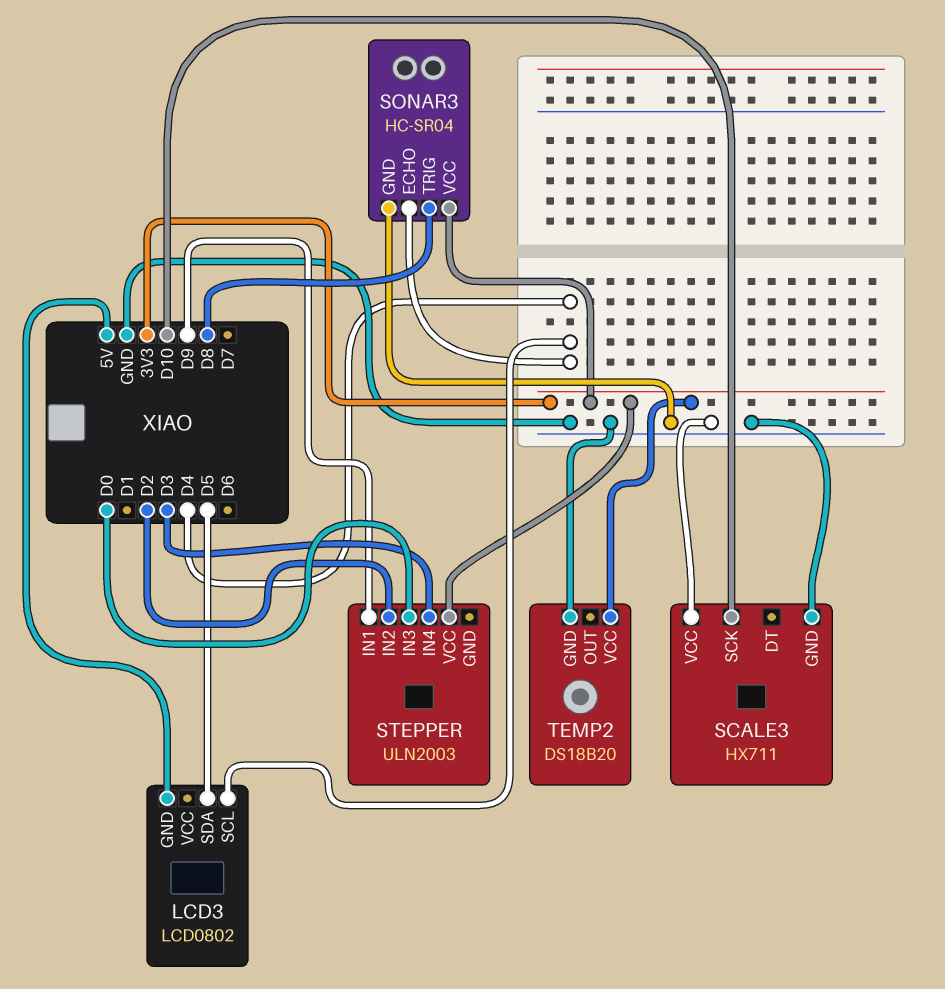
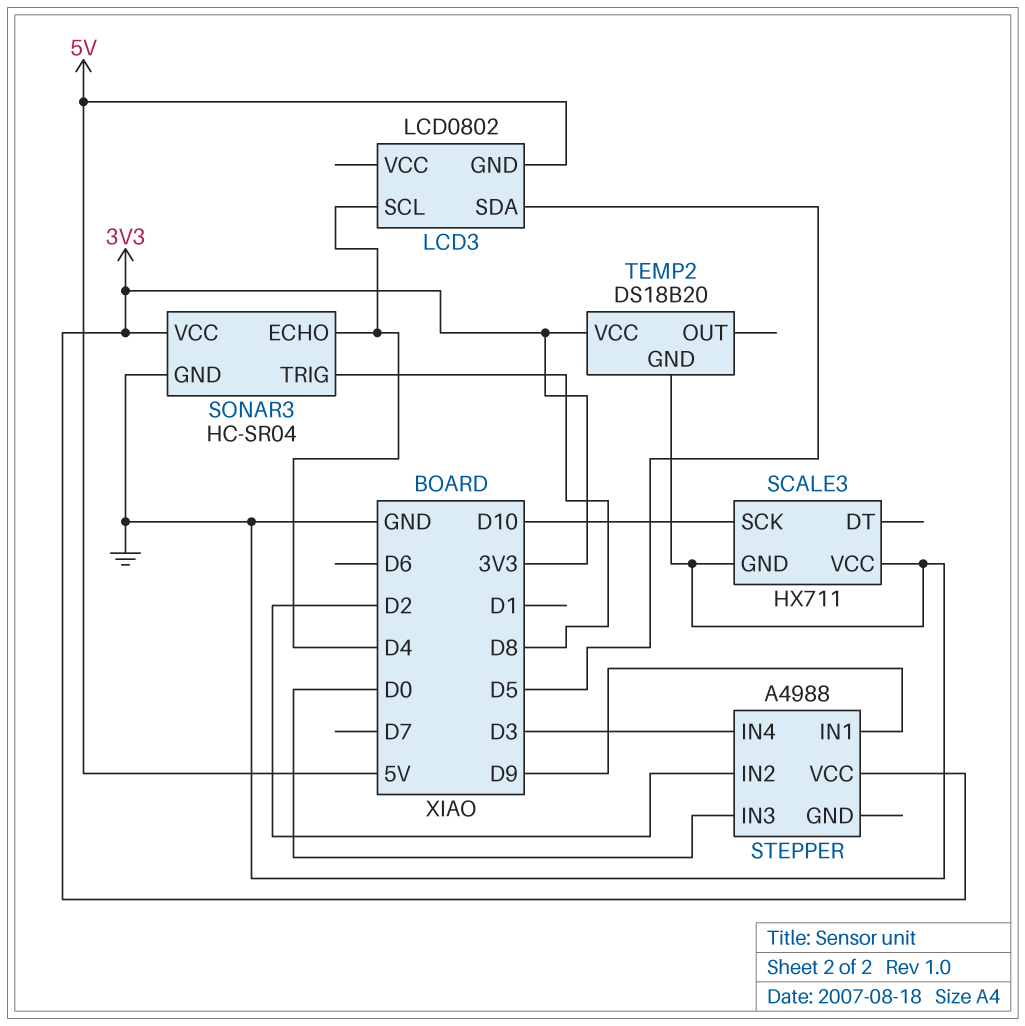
STEPPER: ULN2003 -> A4988

